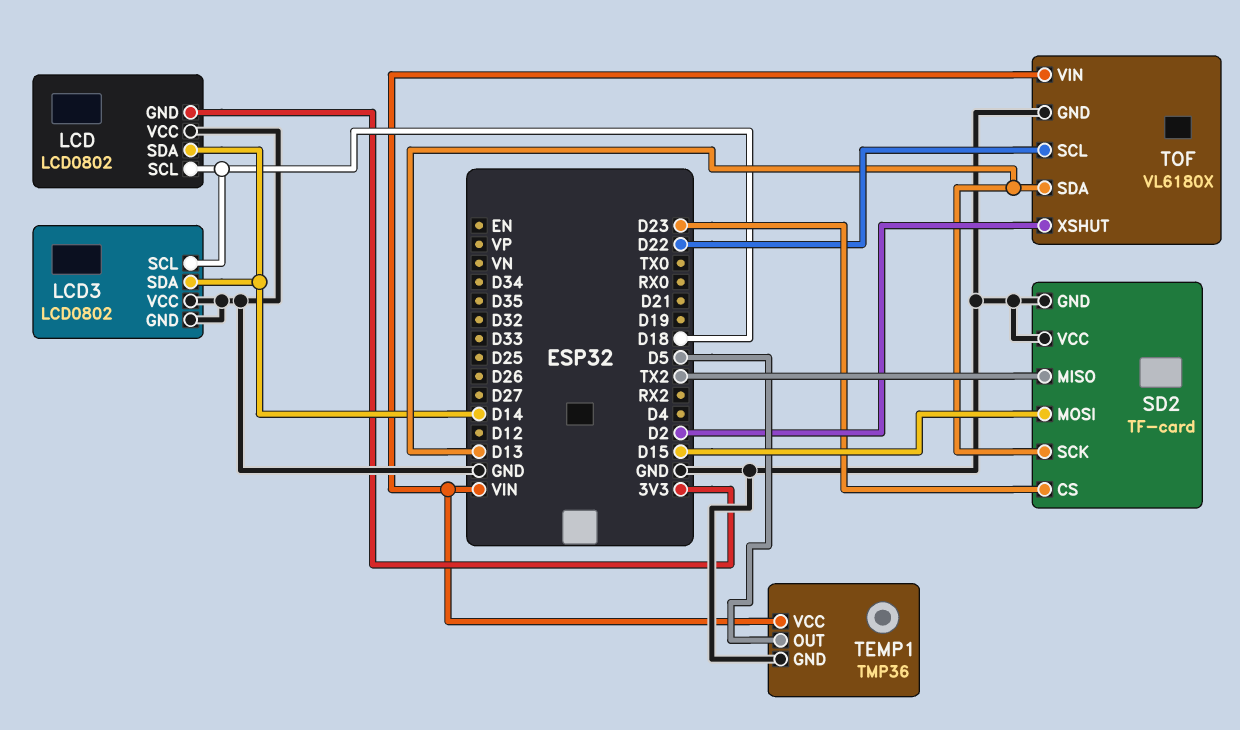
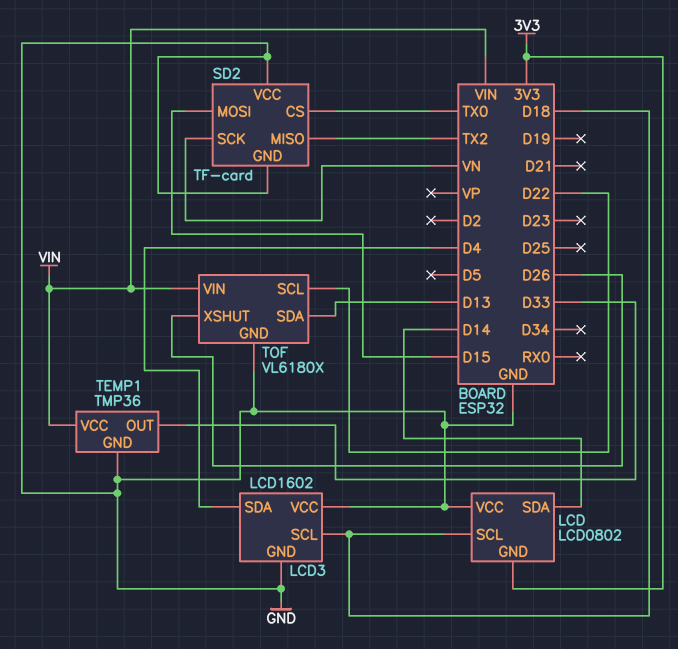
LCD3: LCD0802 -> LCD1602
LCD3 pin SDA: D14 -> D4
SD2 pin CS: D23 -> TX0
SD2 pin SCK: D13 -> VN
TEMP1 pin OUT: D5 -> D33
TOF pin XSHUT: D2 -> D26

